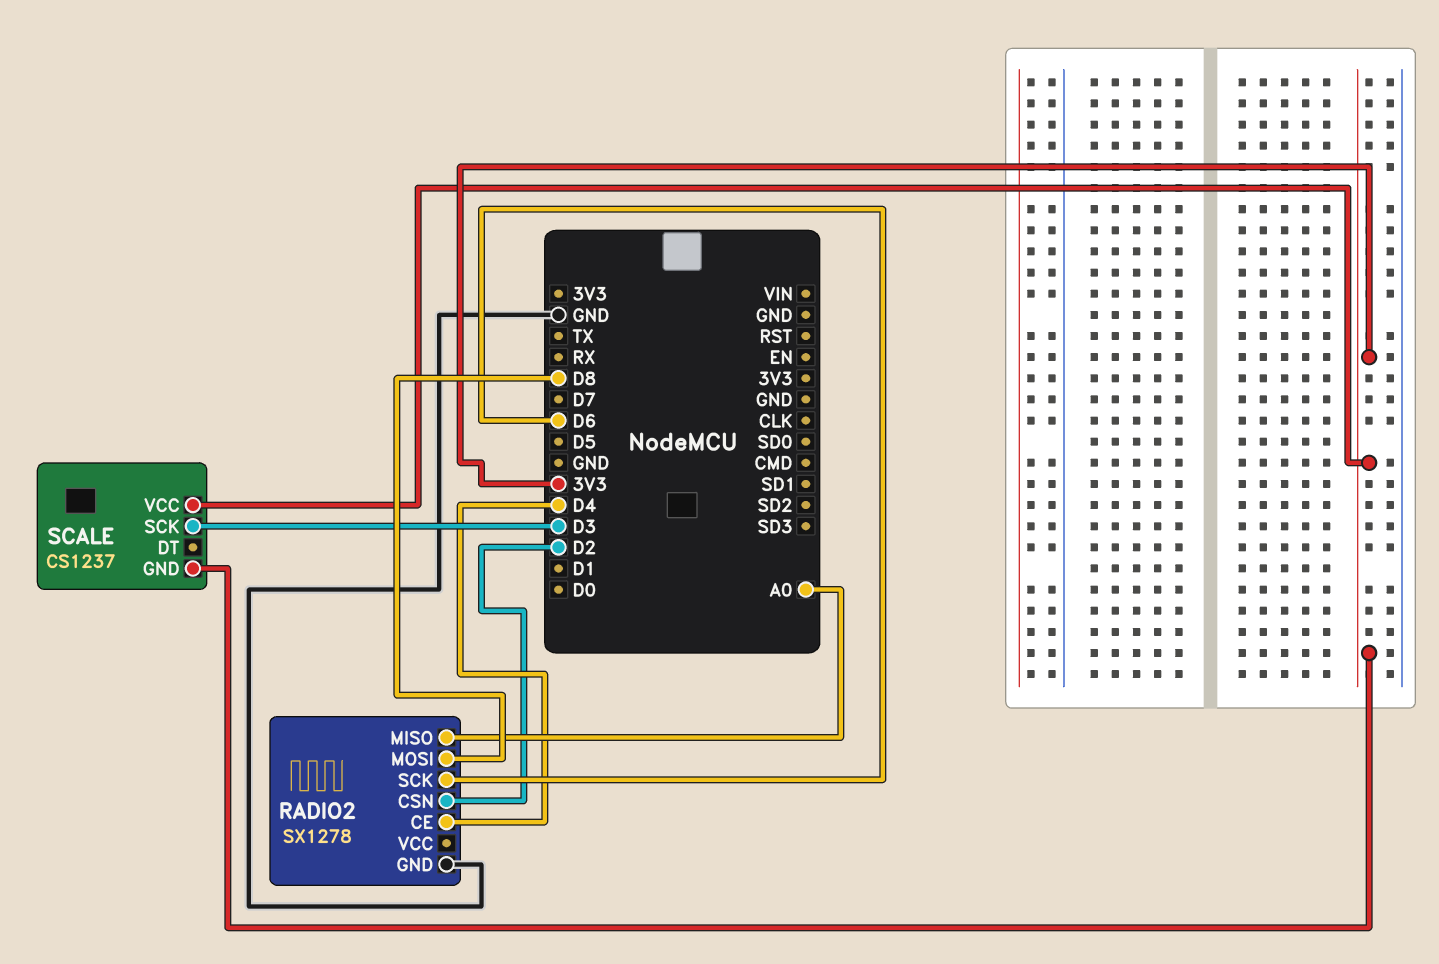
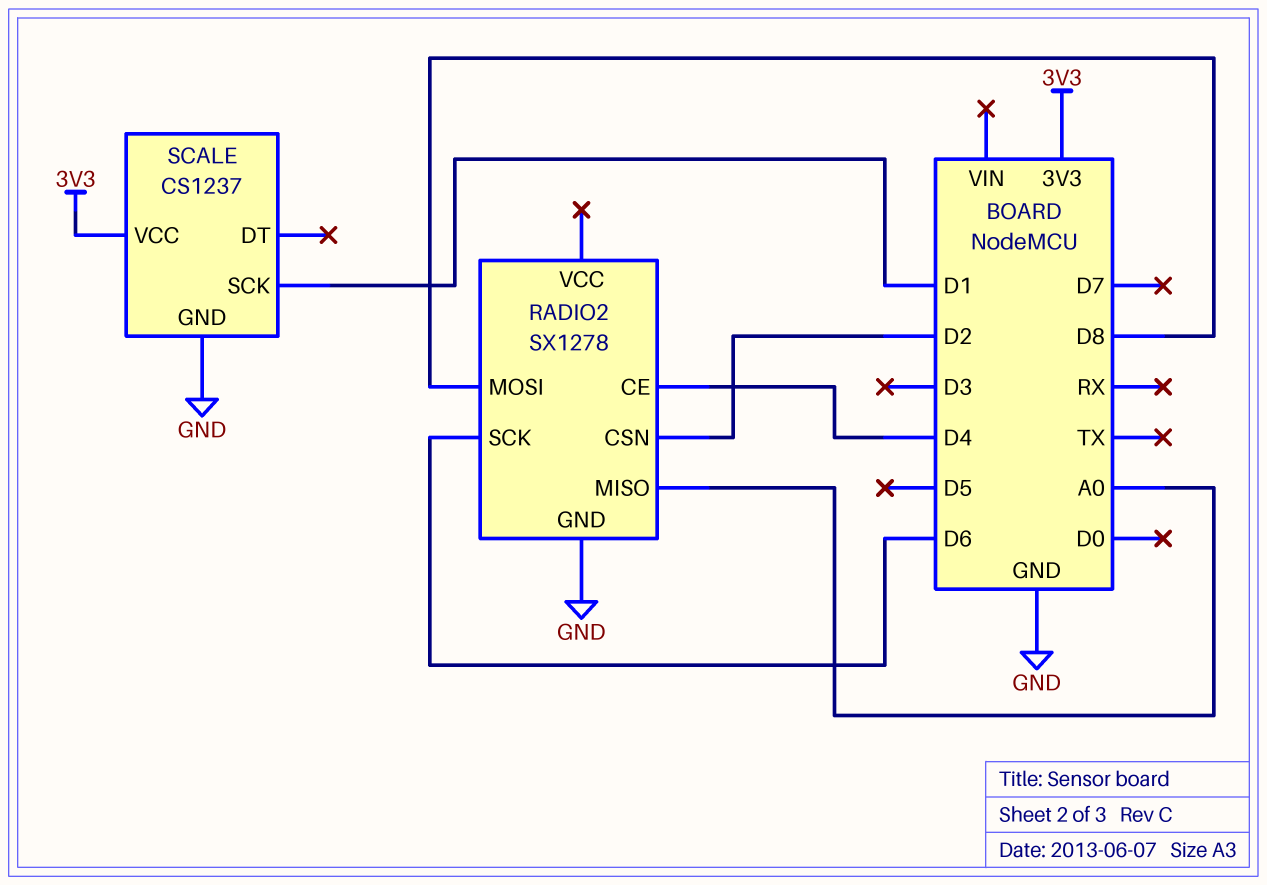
SCALE pin GND: 3V3 -> GND
SCALE pin SCK: D3 -> D1

